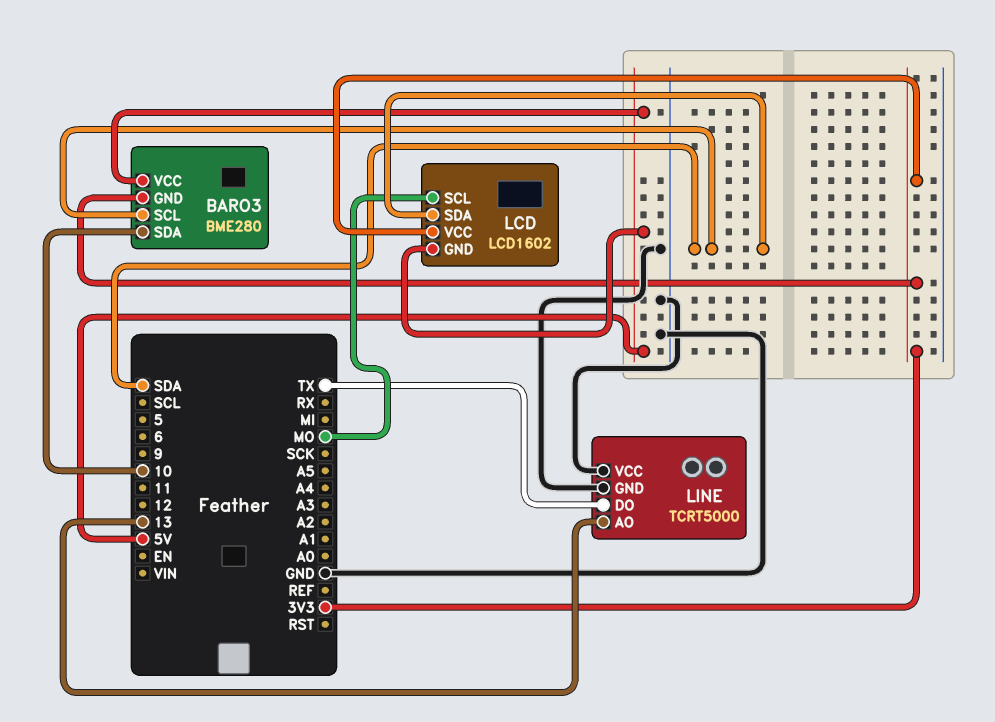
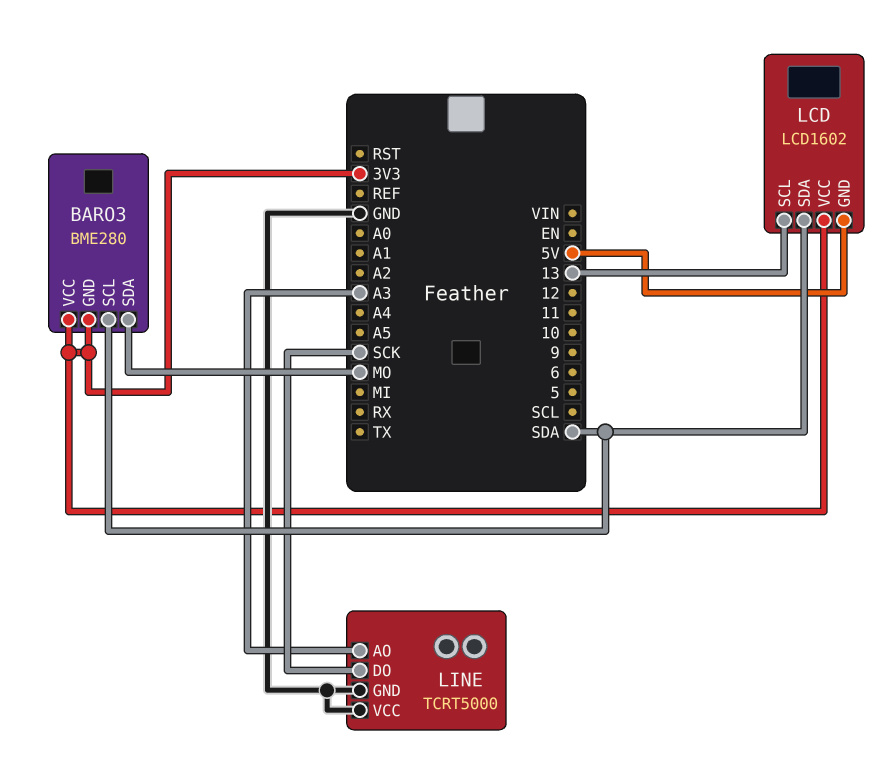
BARO3 pin SDA: 10 -> MO
BARO3 pin VCC: 5V -> 3V3
LCD pin SCL: MO -> 13
LINE pin AO: 13 -> A3
LINE pin DO: TX -> SCK

